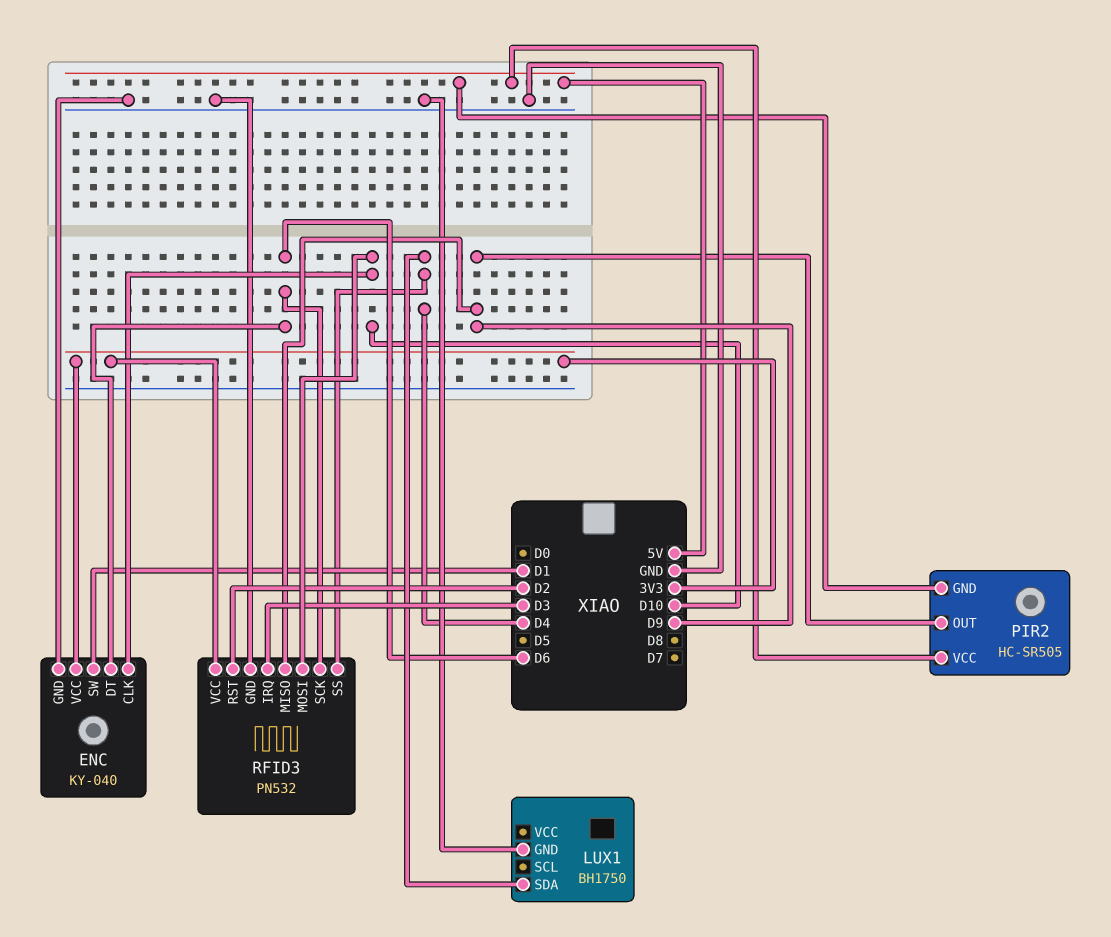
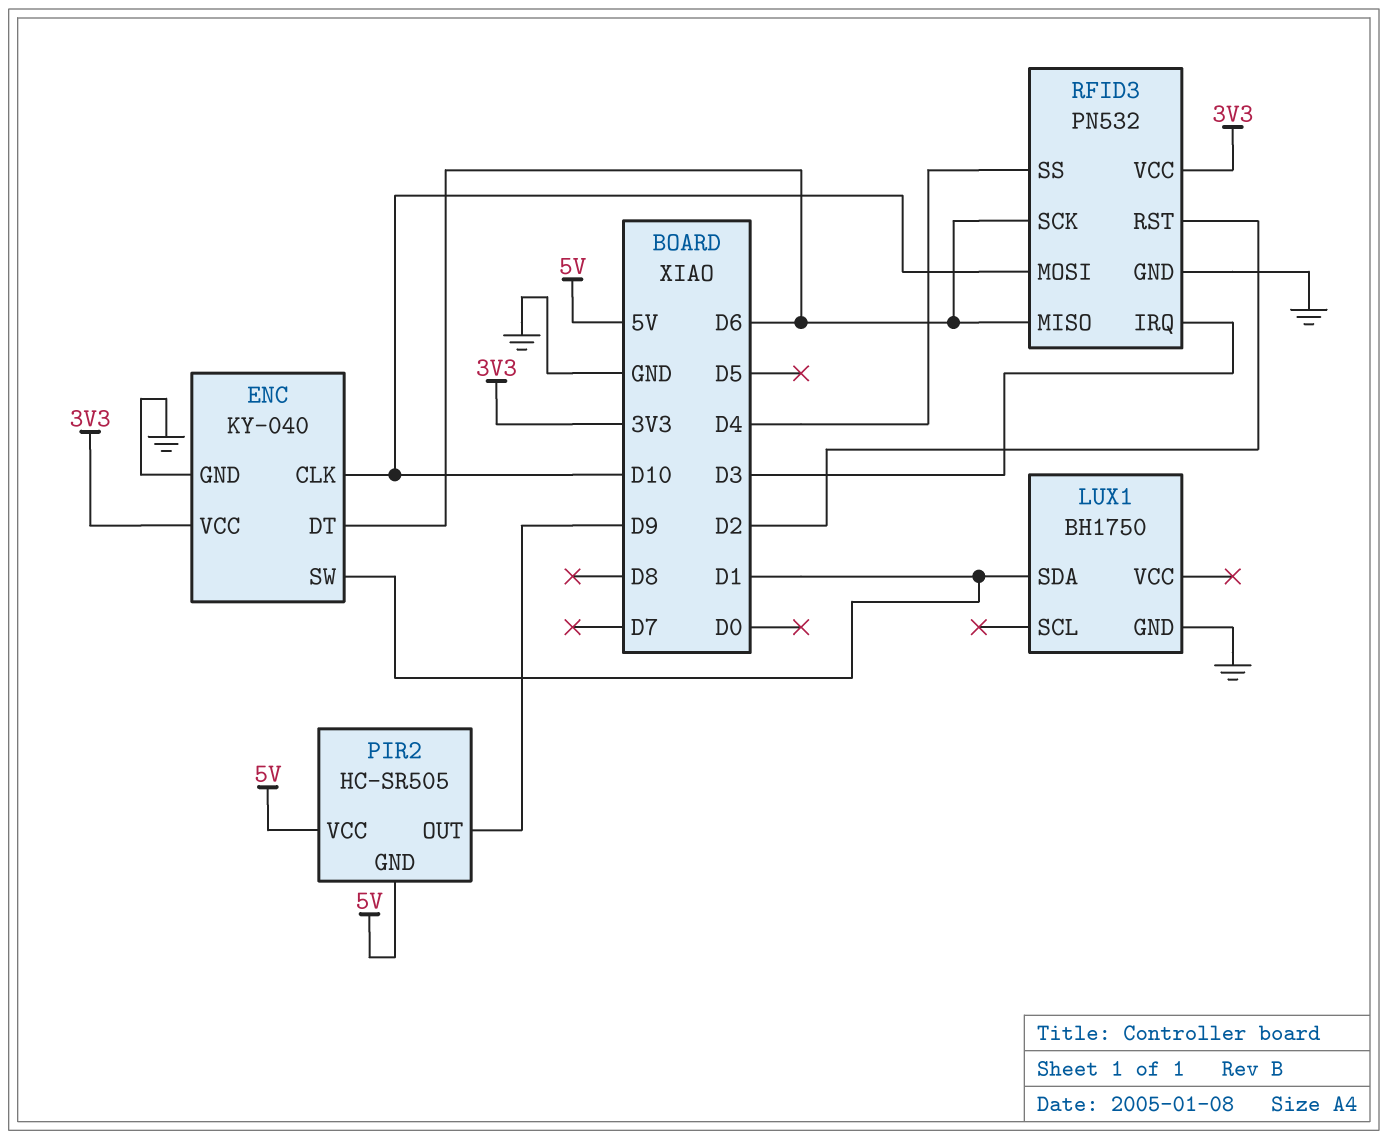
LUX1 pin SDA: D4 -> D1
RFID3 pin MISO: D9 -> D6

